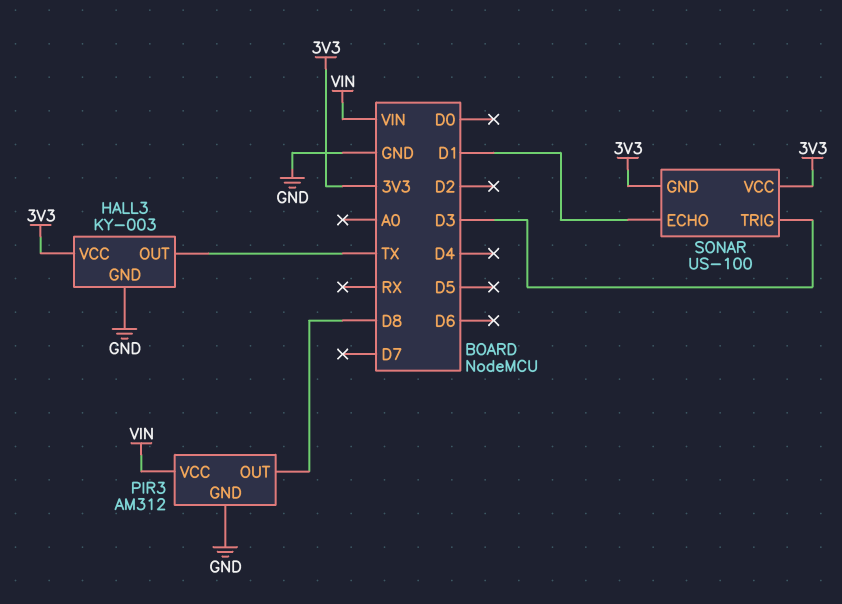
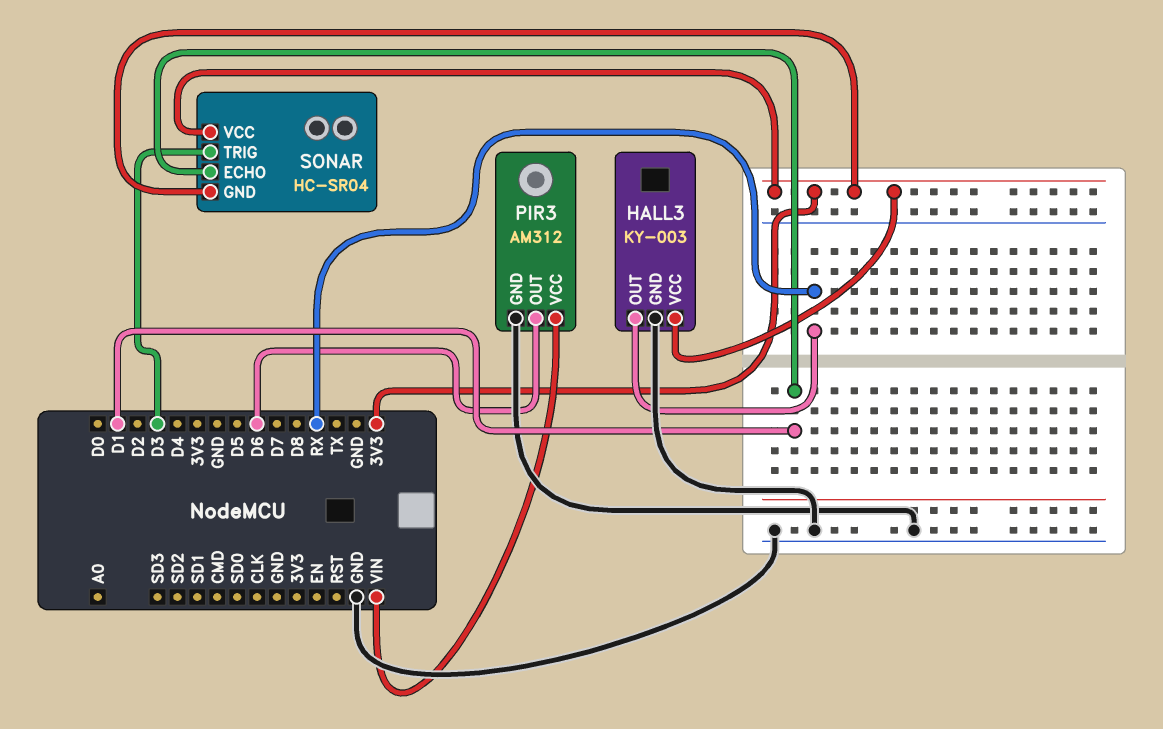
HALL3 pin OUT: TX -> RX
PIR3 pin OUT: D8 -> D6
SONAR: US-100 -> HC-SR04

